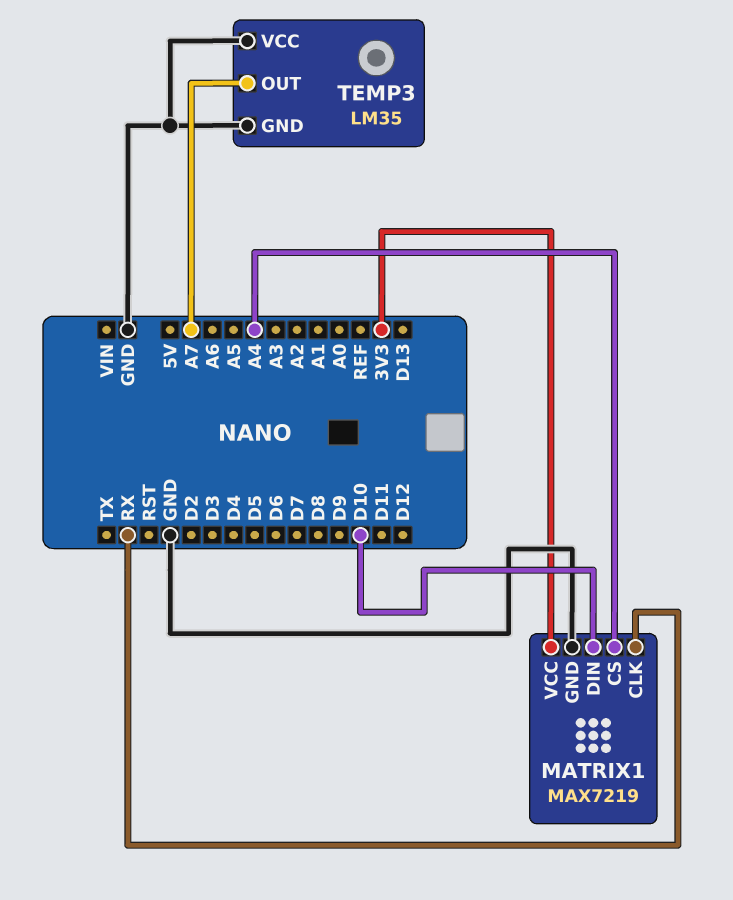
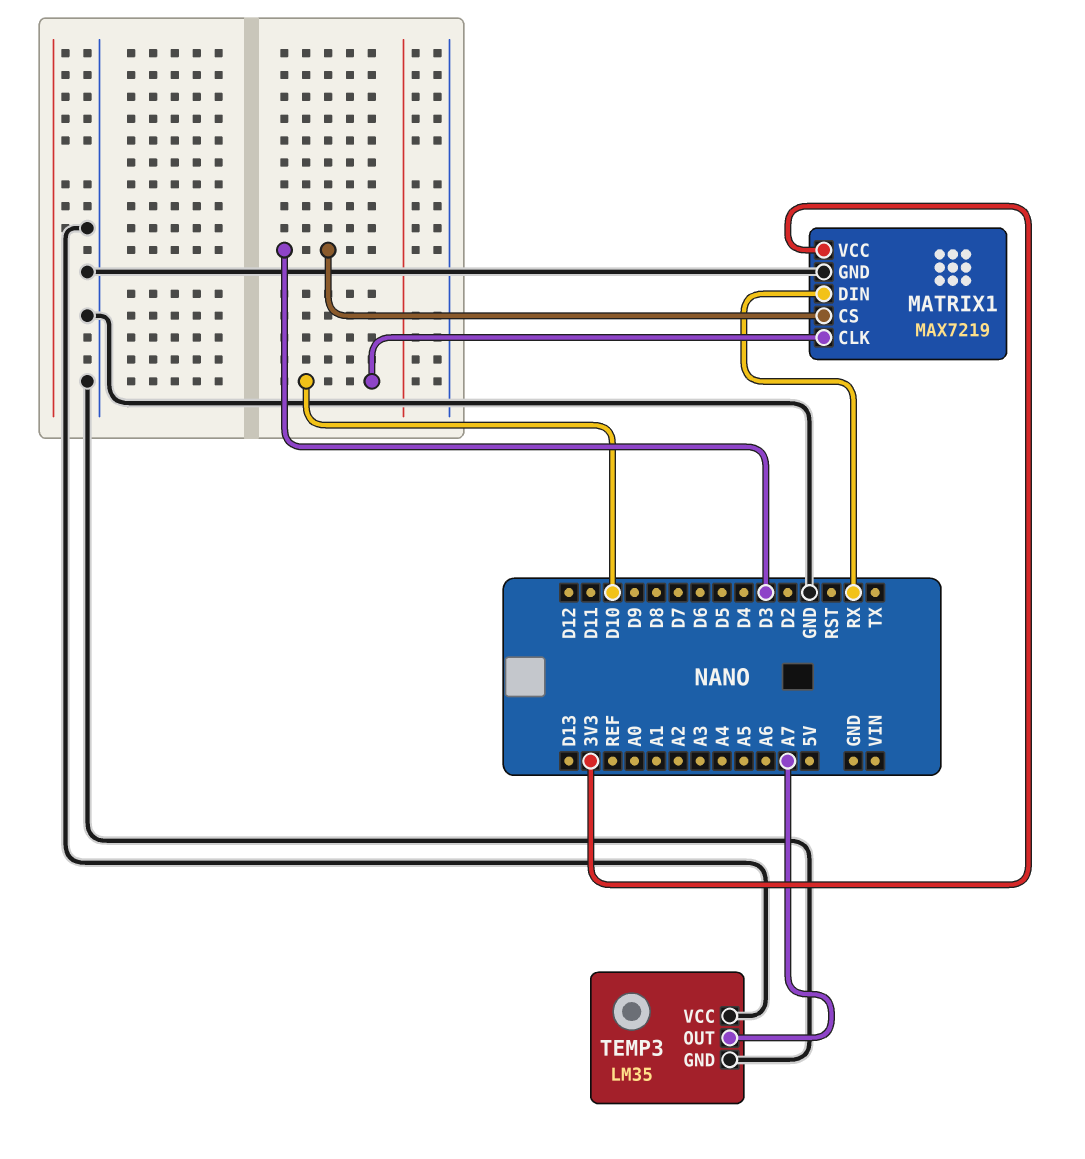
MATRIX1 pin CLK: RX -> D10
MATRIX1 pin CS: A4 -> D3
MATRIX1 pin DIN: D10 -> RX

